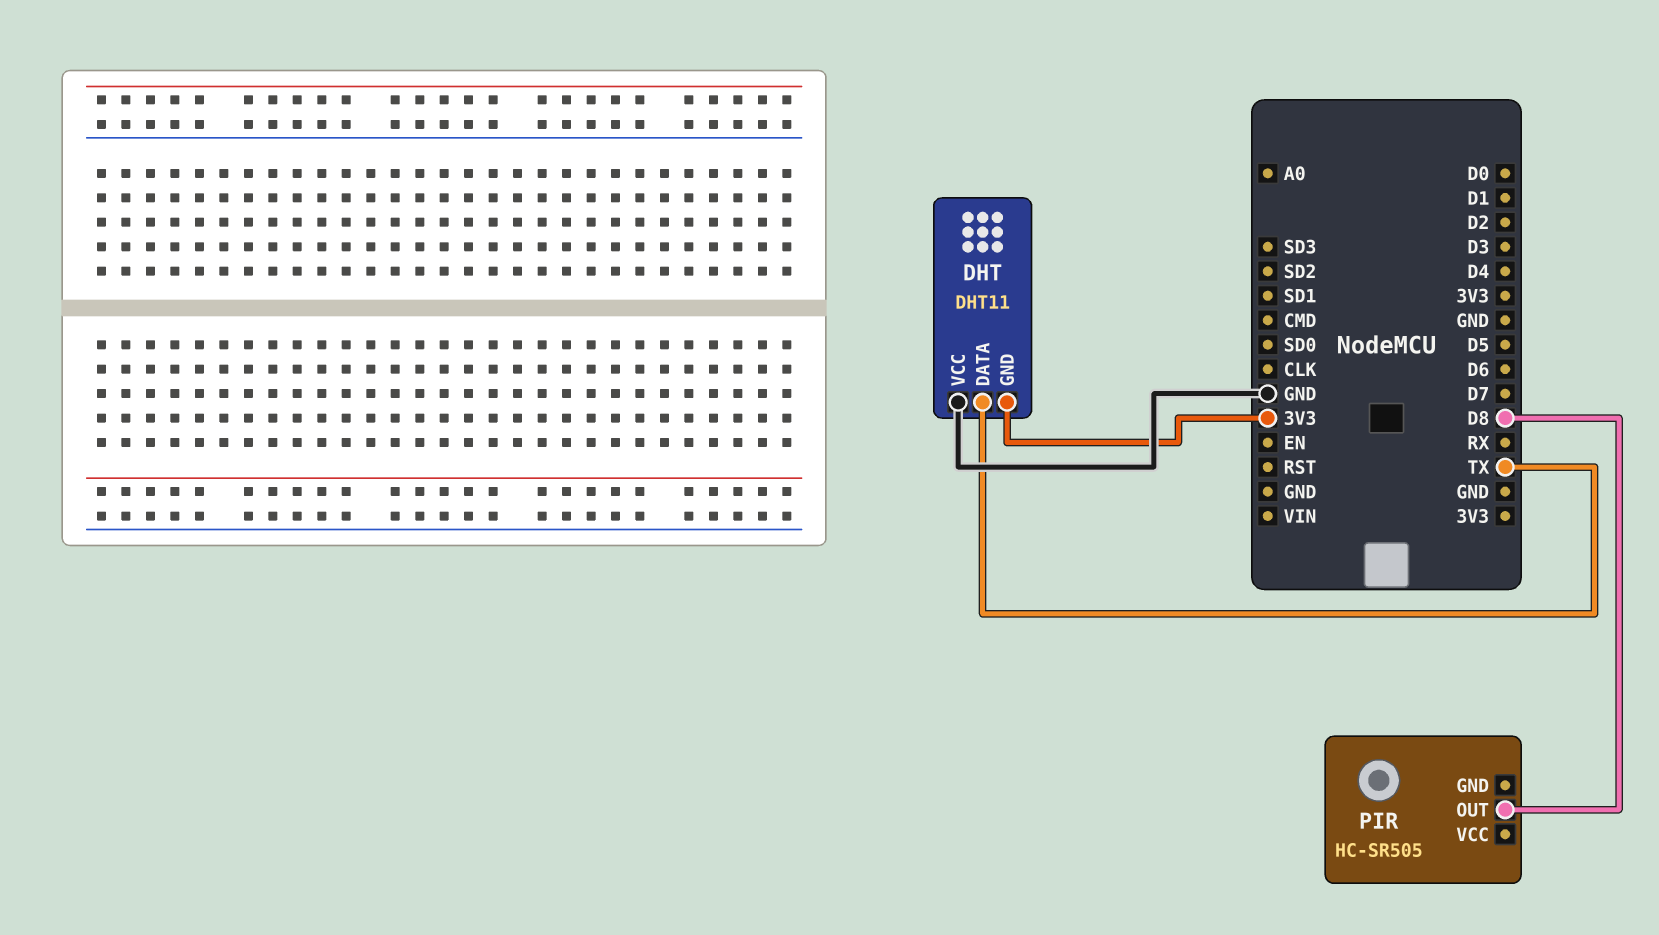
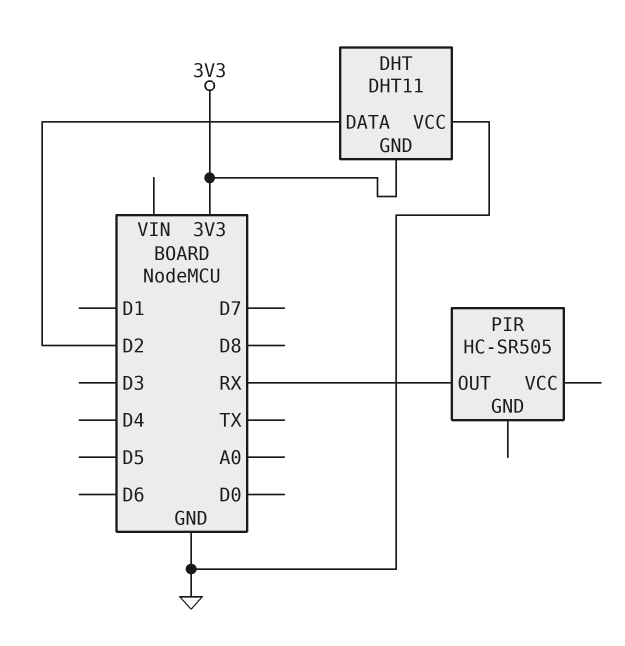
DHT pin DATA: TX -> D2
PIR pin OUT: D8 -> RX

